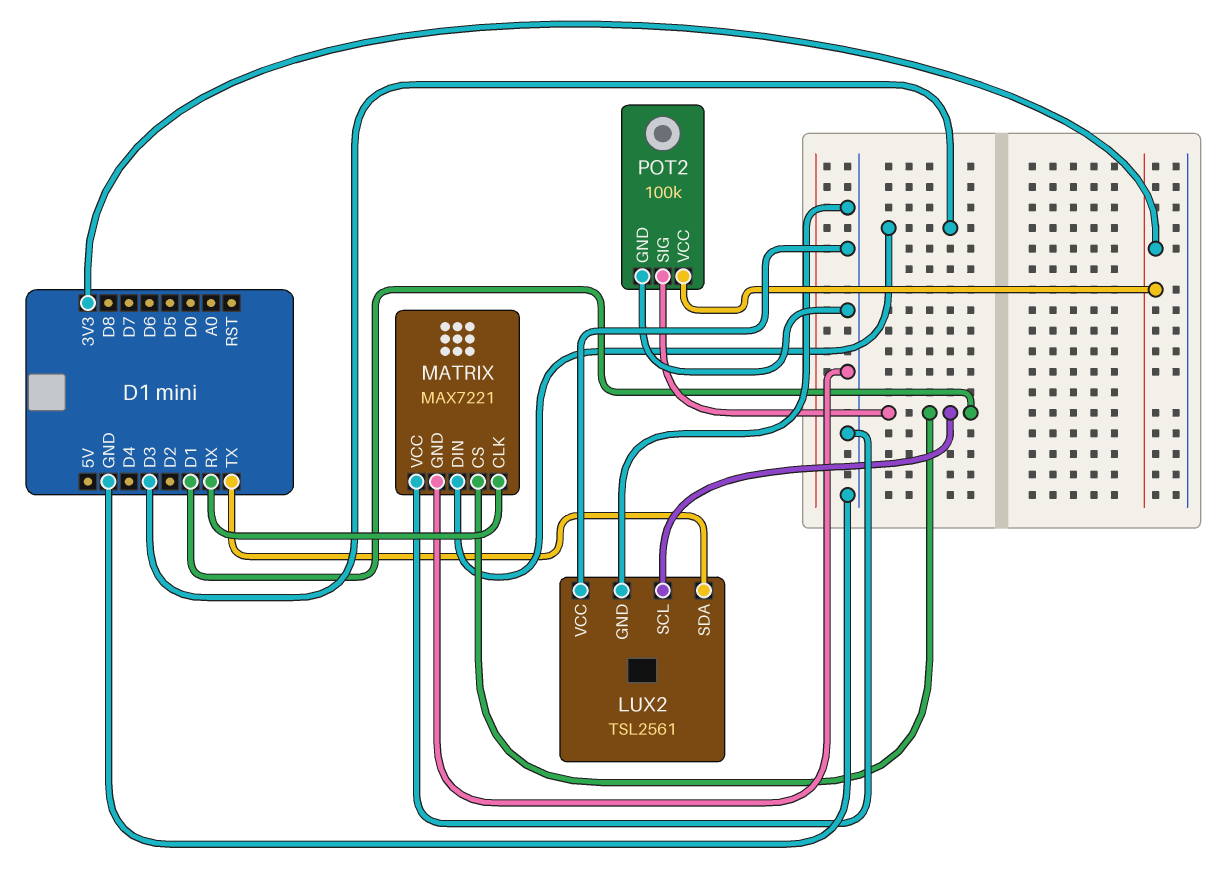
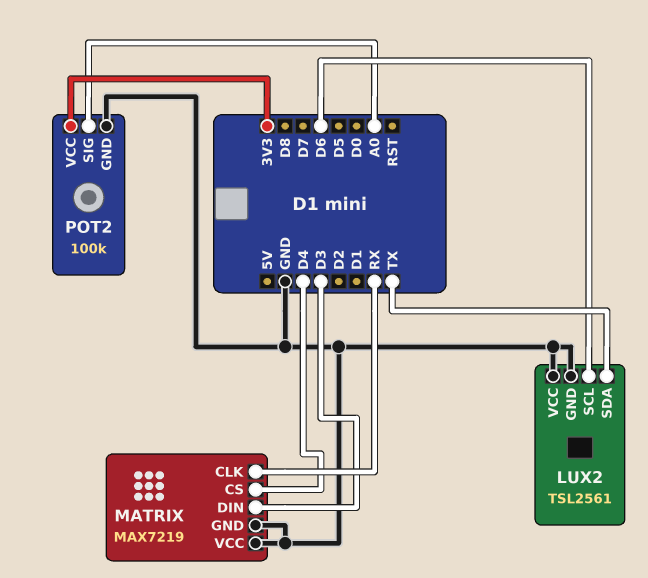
LUX2 pin SCL: D1 -> D6
MATRIX: MAX7221 -> MAX7219
MATRIX pin CS: D1 -> D4
POT2 pin SIG: D1 -> A0

